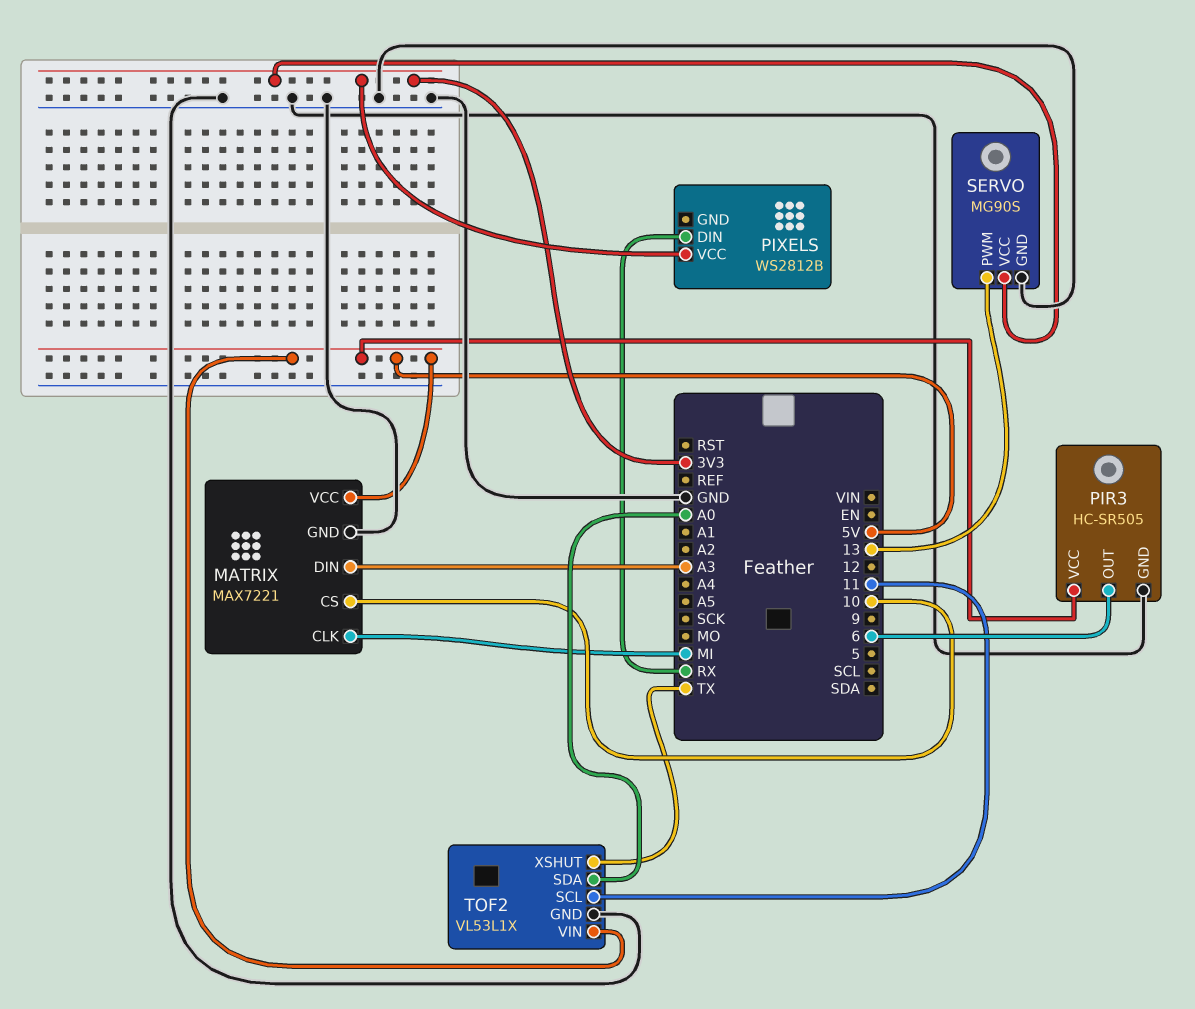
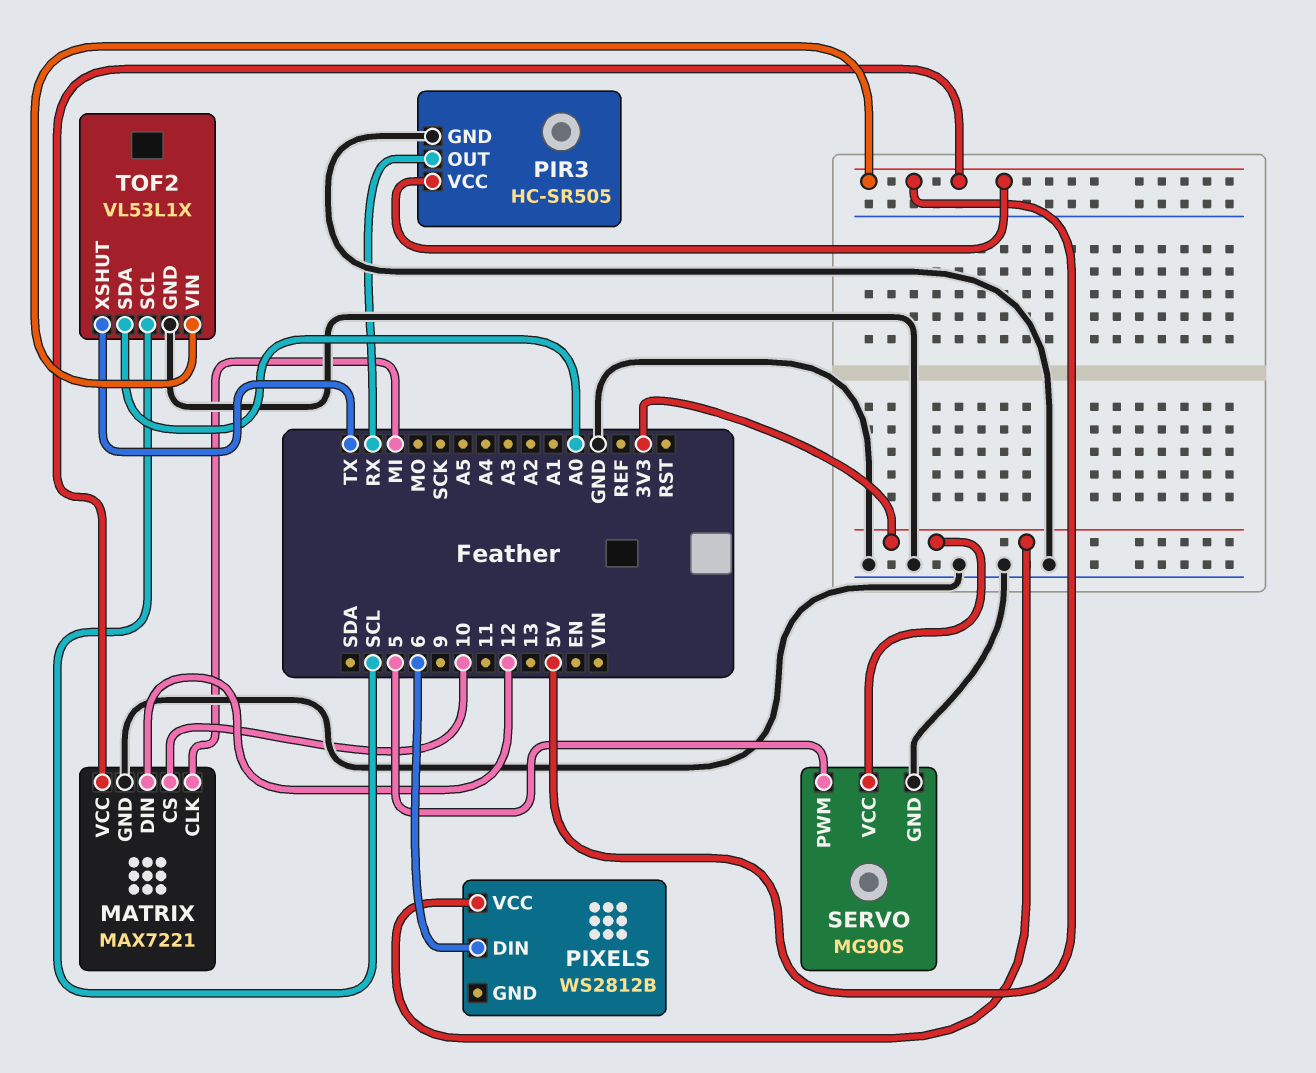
MATRIX pin DIN: A3 -> 12
PIR3 pin OUT: 6 -> RX
PIXELS pin DIN: RX -> 6
SERVO pin PWM: 13 -> 5
TOF2 pin SCL: 11 -> SCL

